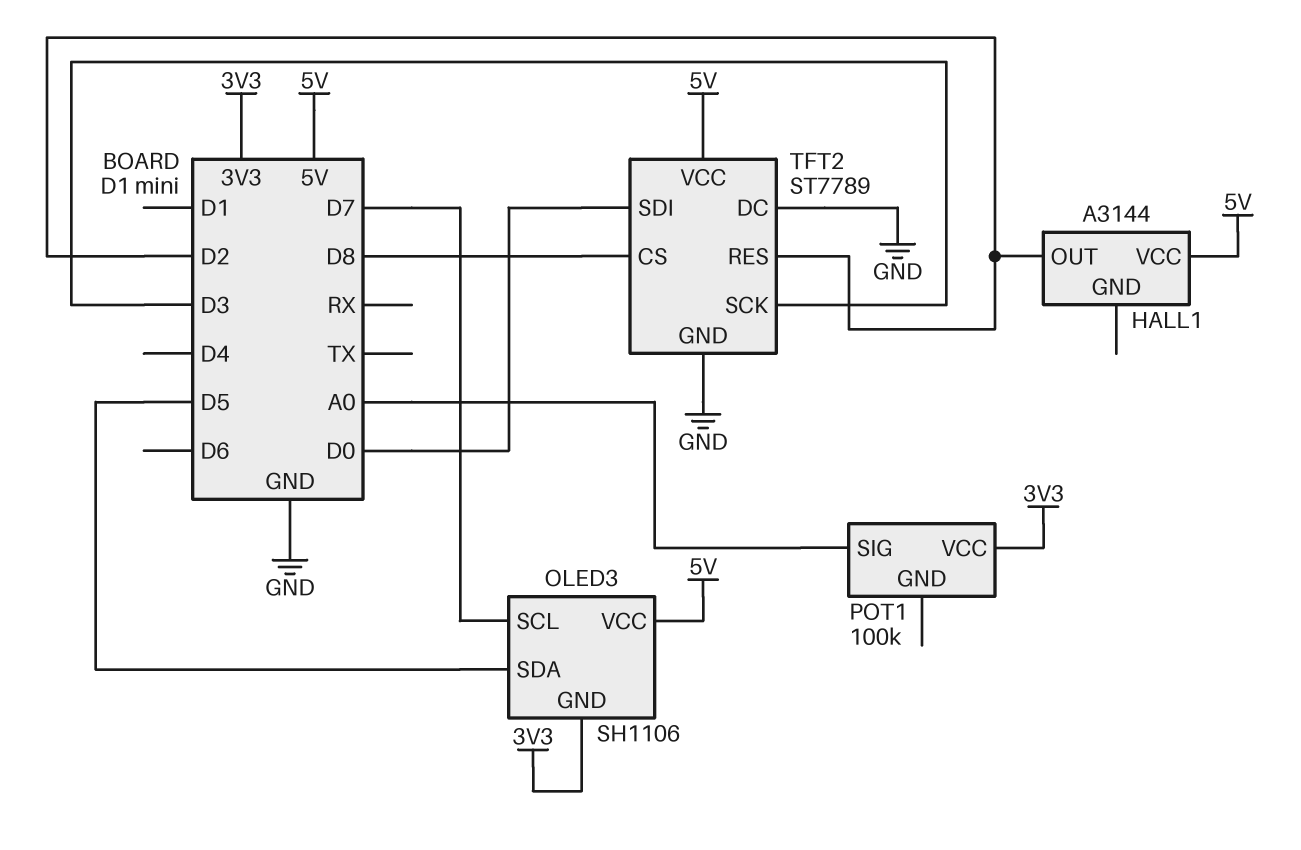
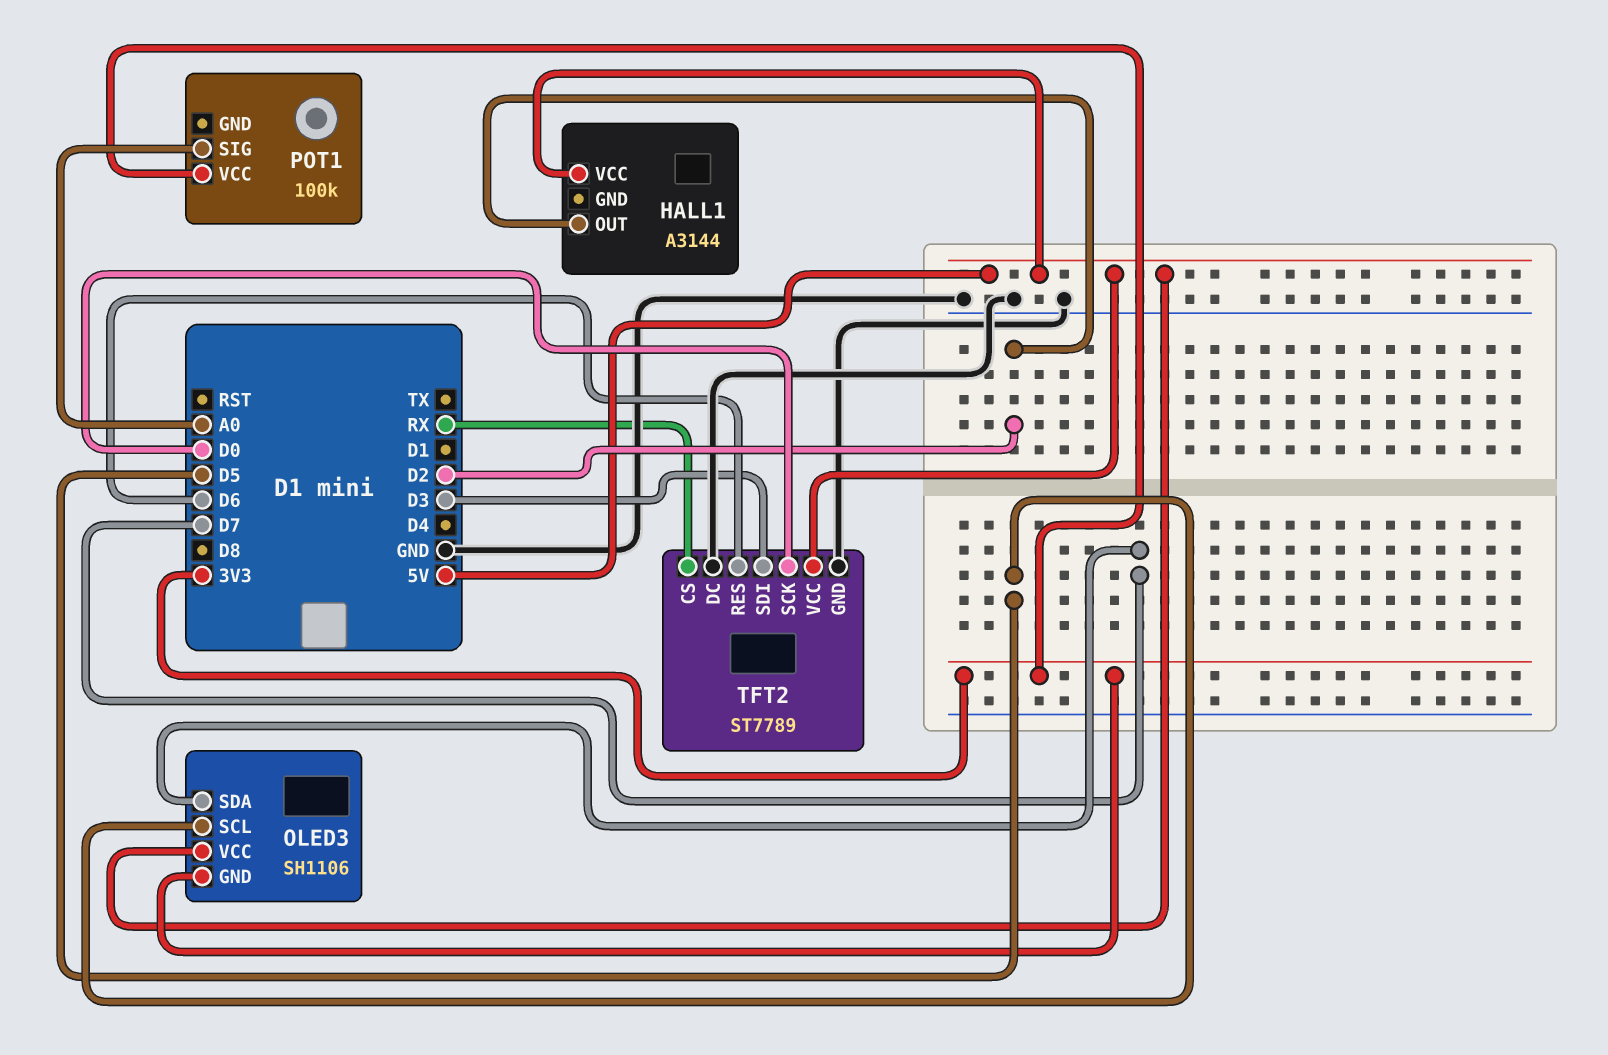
OLED3 pin SCL: D7 -> D5
OLED3 pin SDA: D5 -> D7
TFT2 pin CS: D8 -> RX
TFT2 pin RES: D2 -> D6
TFT2 pin SCK: D3 -> D0
TFT2 pin SDI: D0 -> D3

